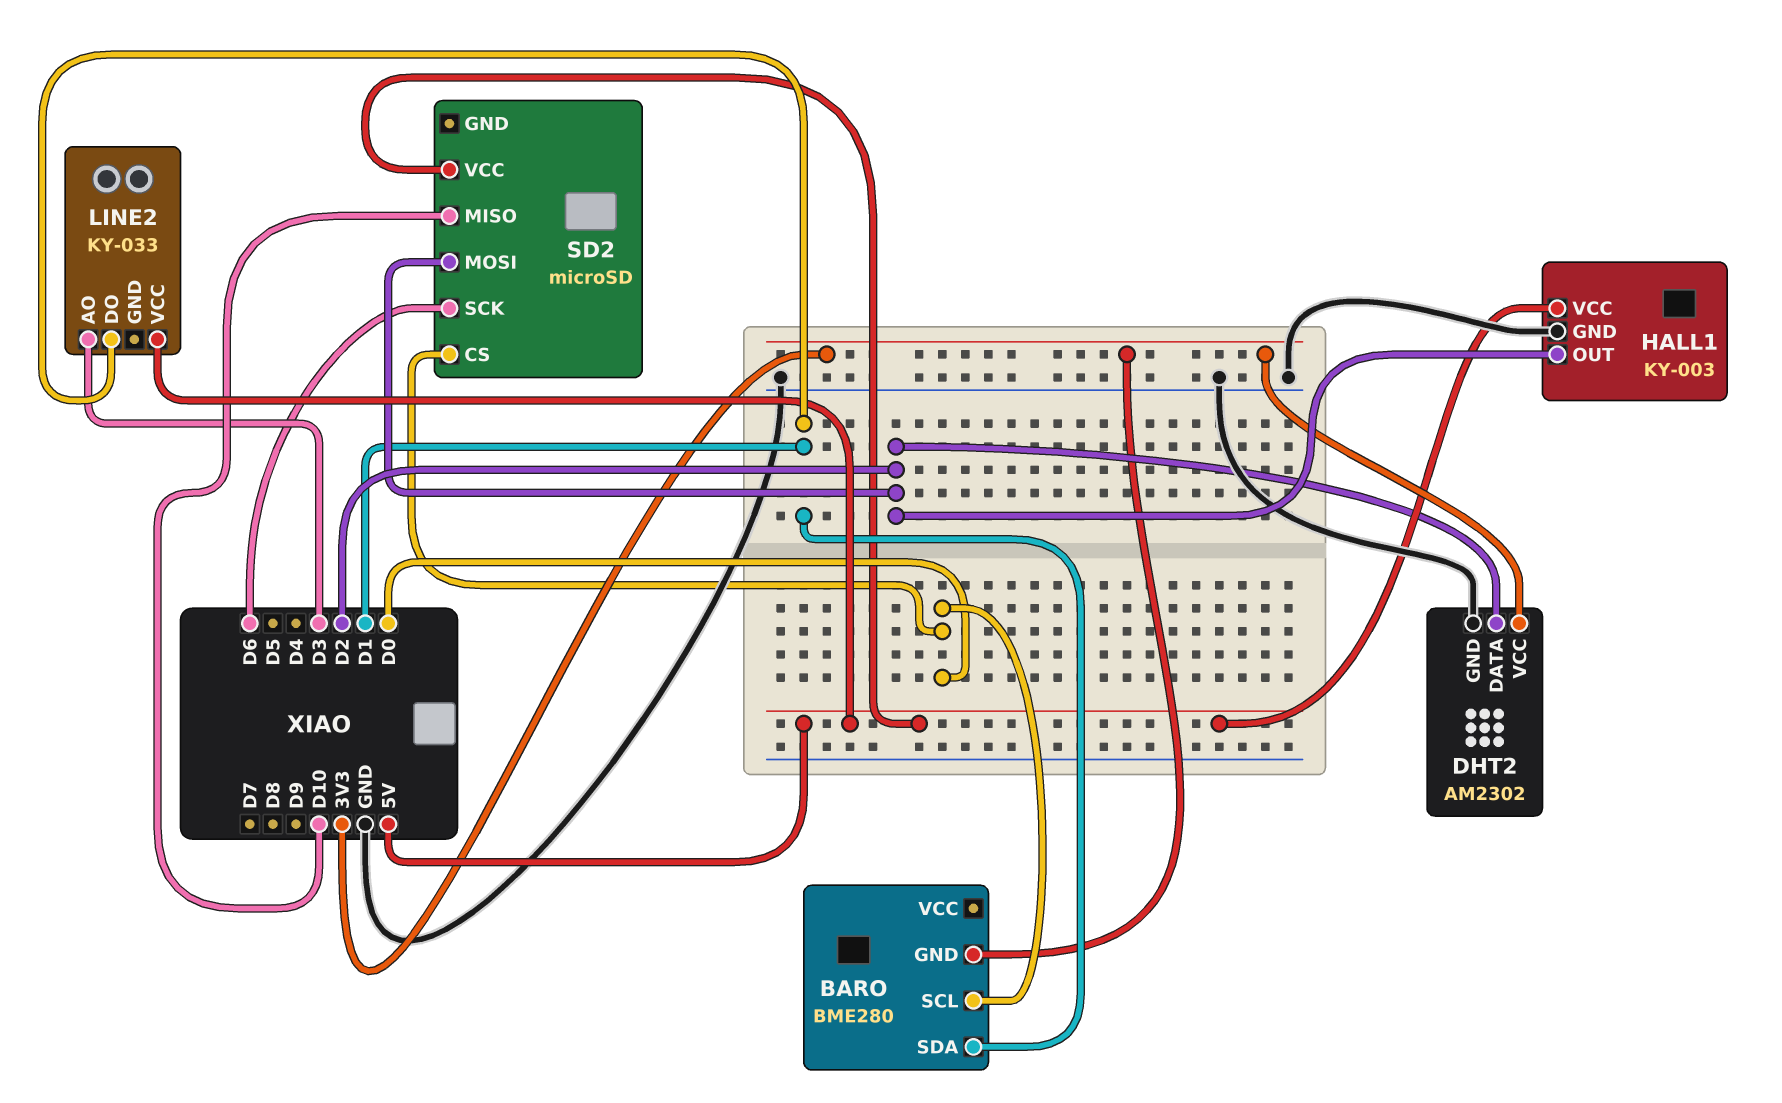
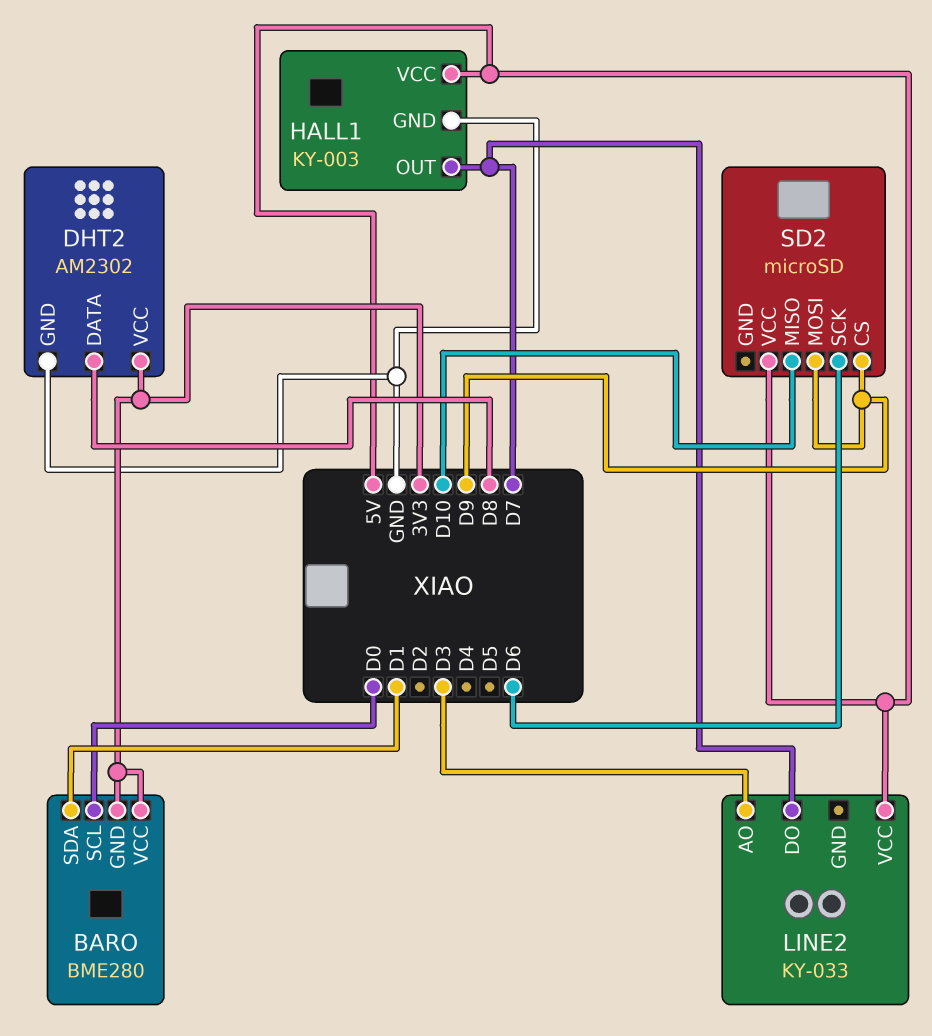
BARO pin VCC: none -> 3V3
DHT2 pin DATA: D2 -> D8
HALL1 pin OUT: D2 -> D7
LINE2 pin DO: D1 -> D7
SD2 pin CS: D0 -> D9
SD2 pin MOSI: D2 -> D9

